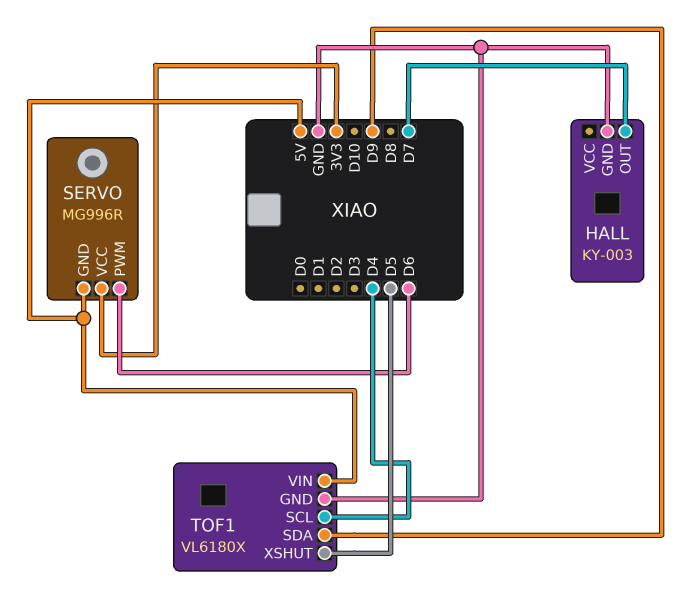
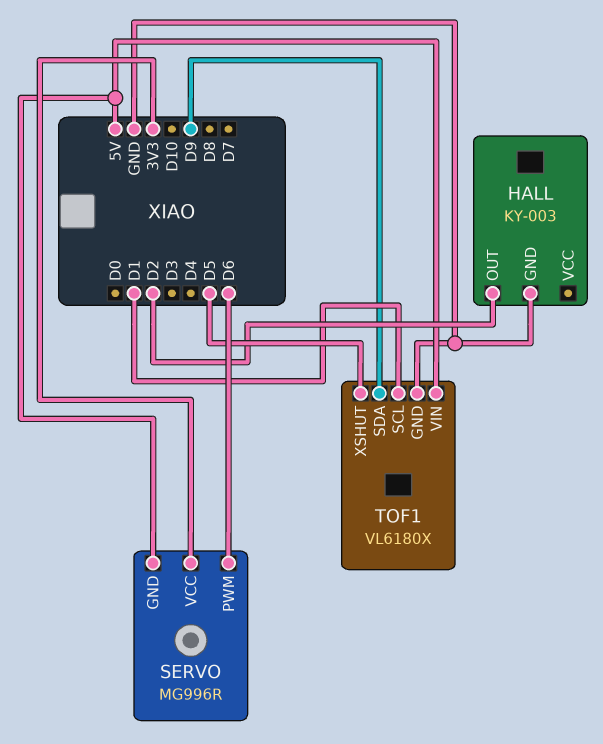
HALL pin OUT: D7 -> D2
TOF1 pin SCL: D4 -> D1

